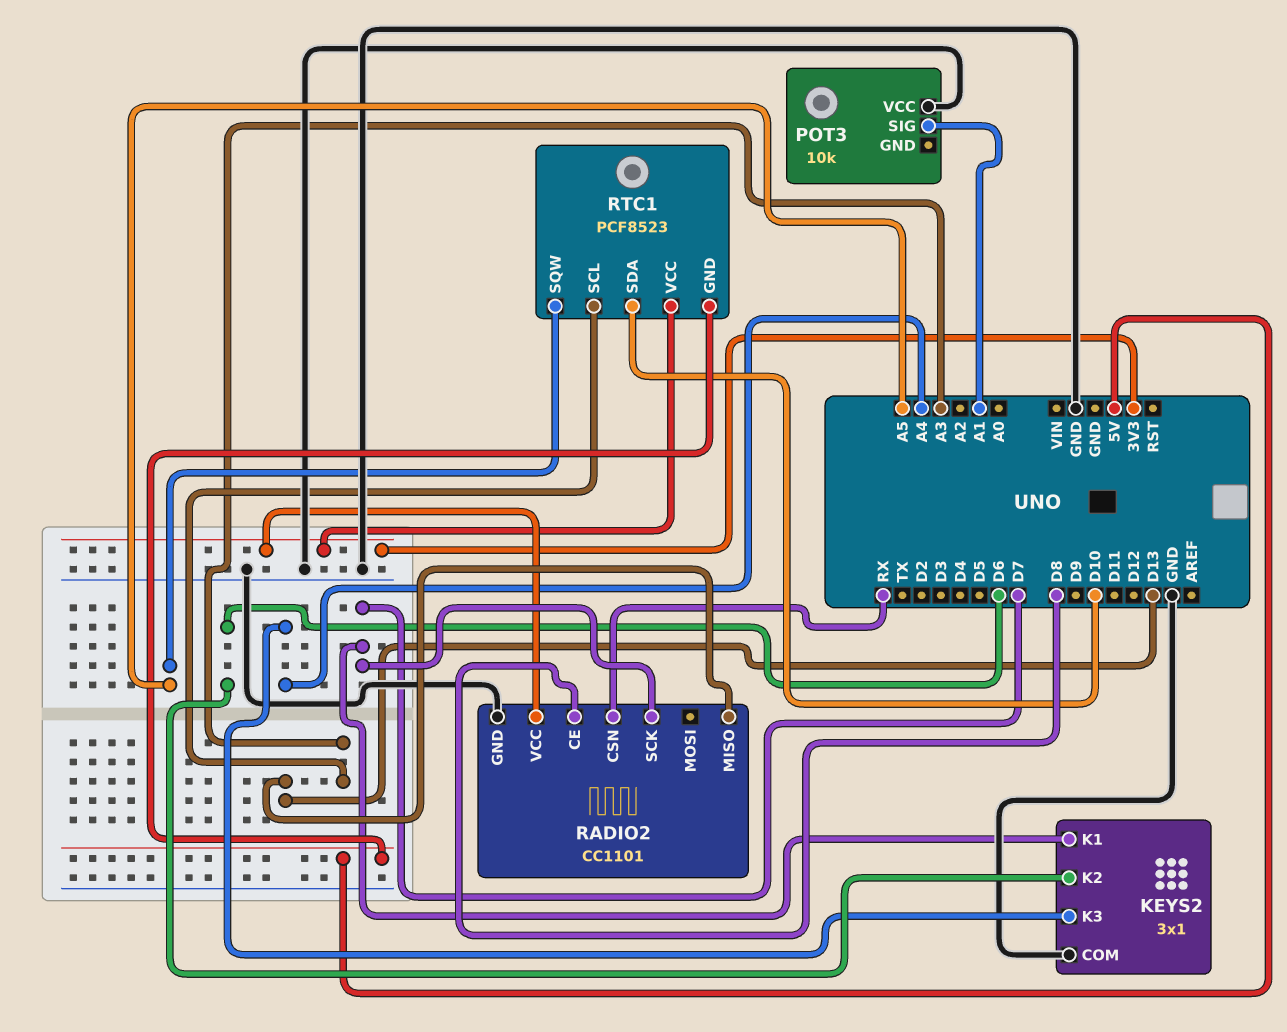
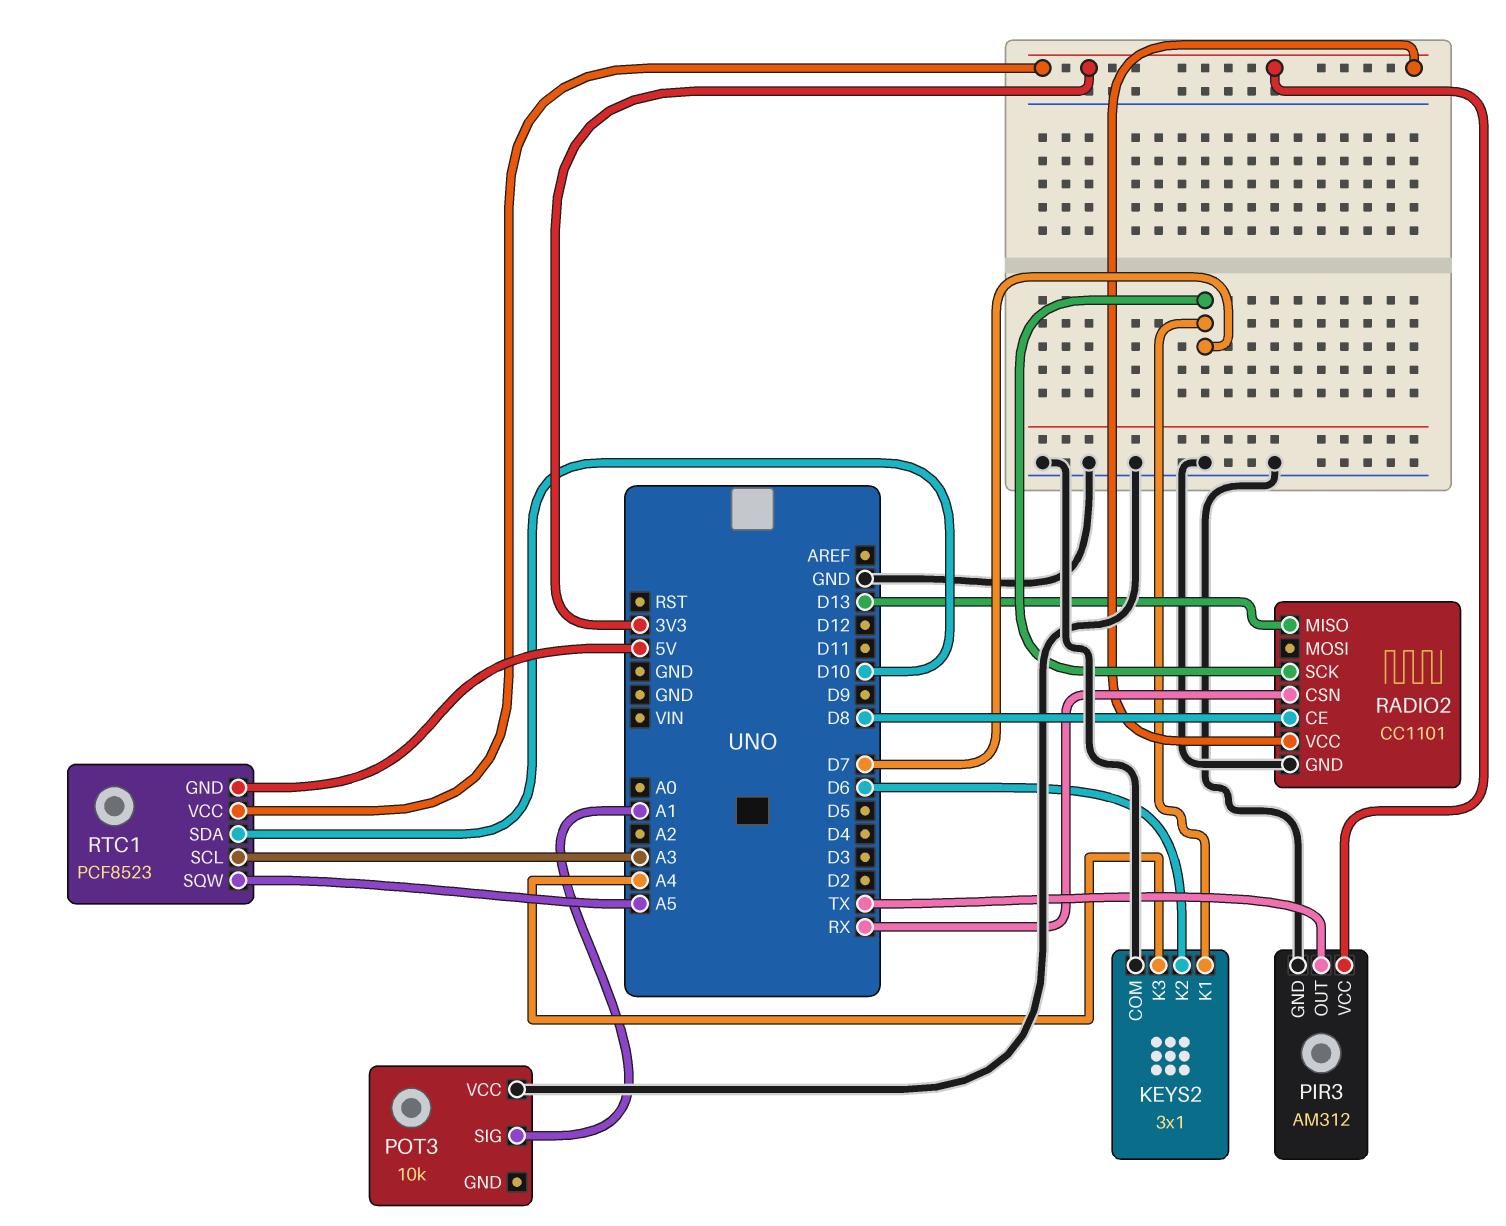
PIR3: none -> AM312
PIR3 pin GND: none -> GND
PIR3 pin OUT: none -> TX
PIR3 pin VCC: none -> 3V3

